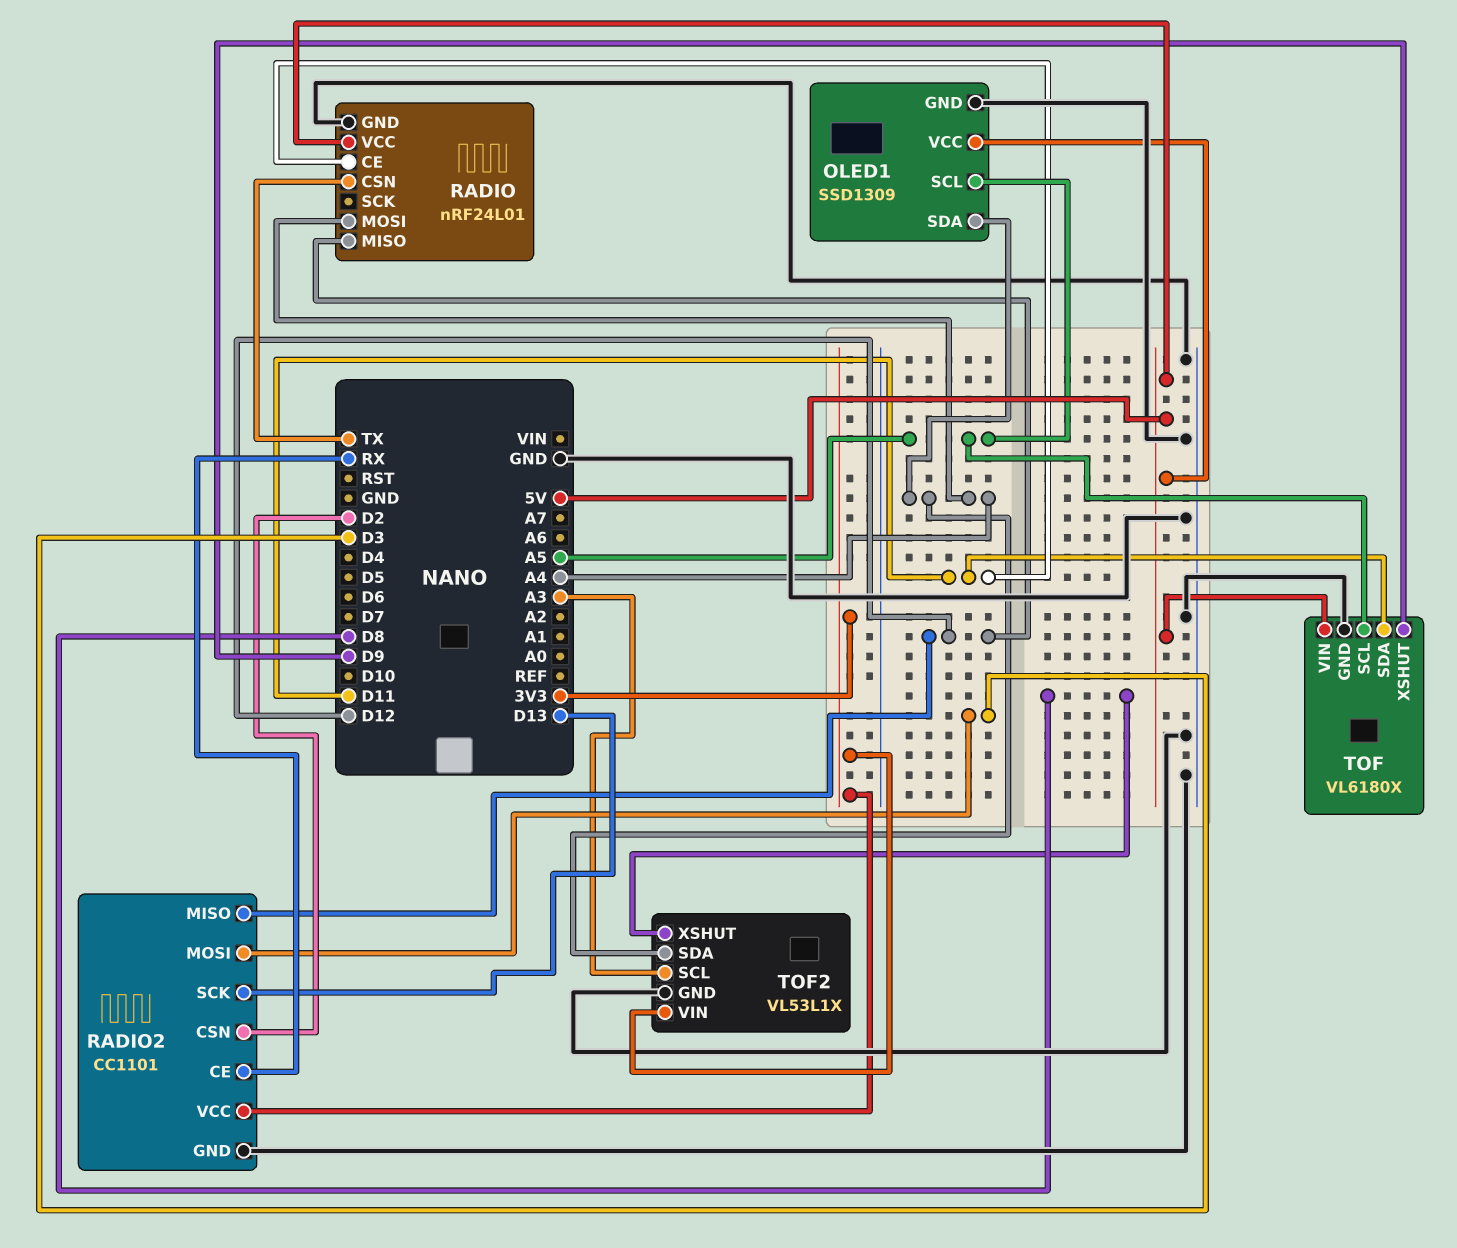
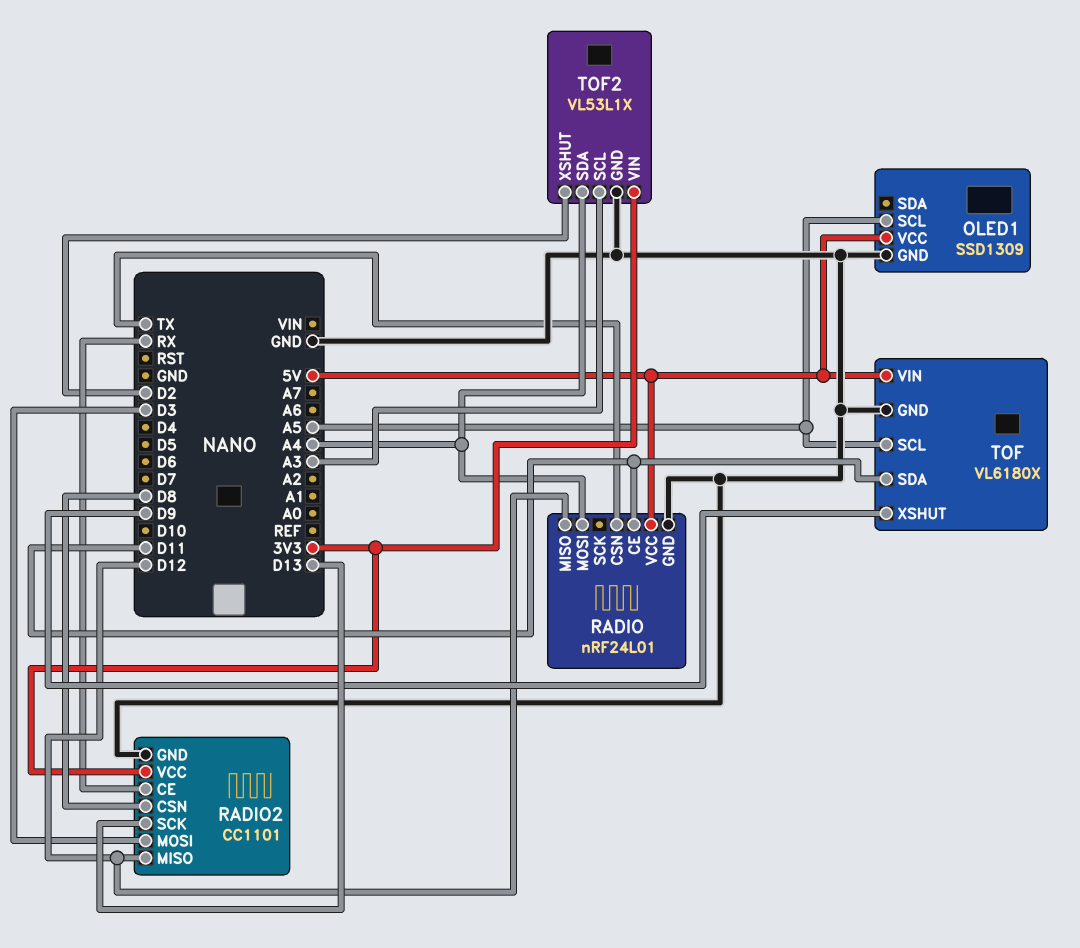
OLED1 pin SDA: A4 -> none
RADIO2 pin CSN: D2 -> D8
TOF2 pin XSHUT: D8 -> D2

